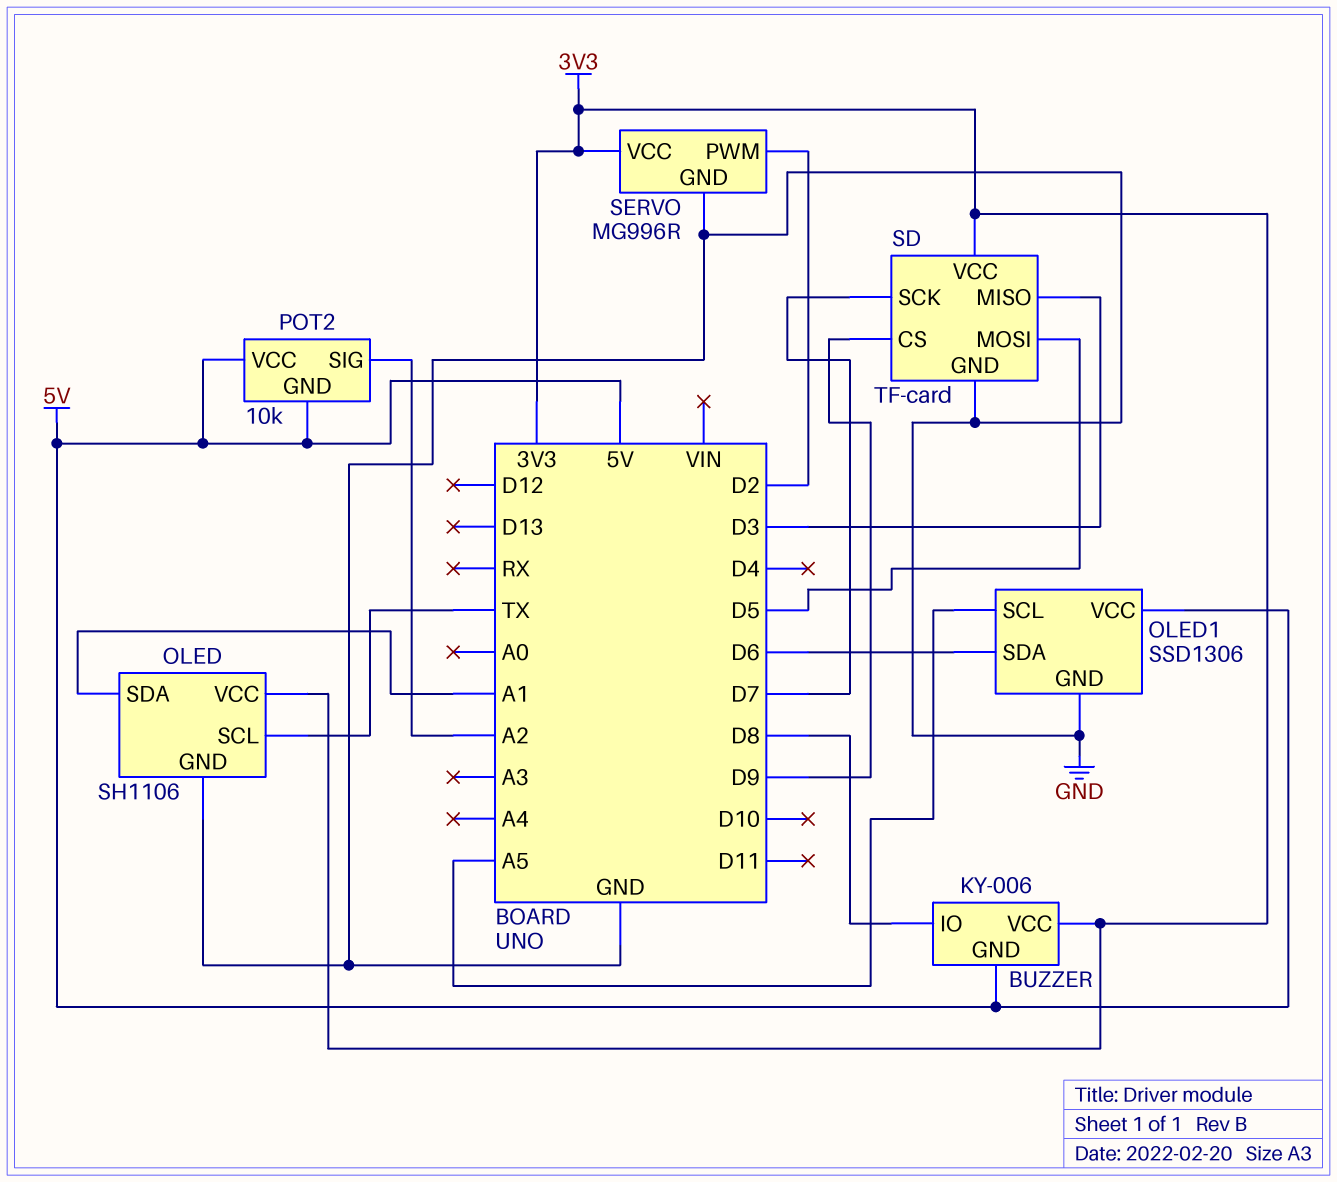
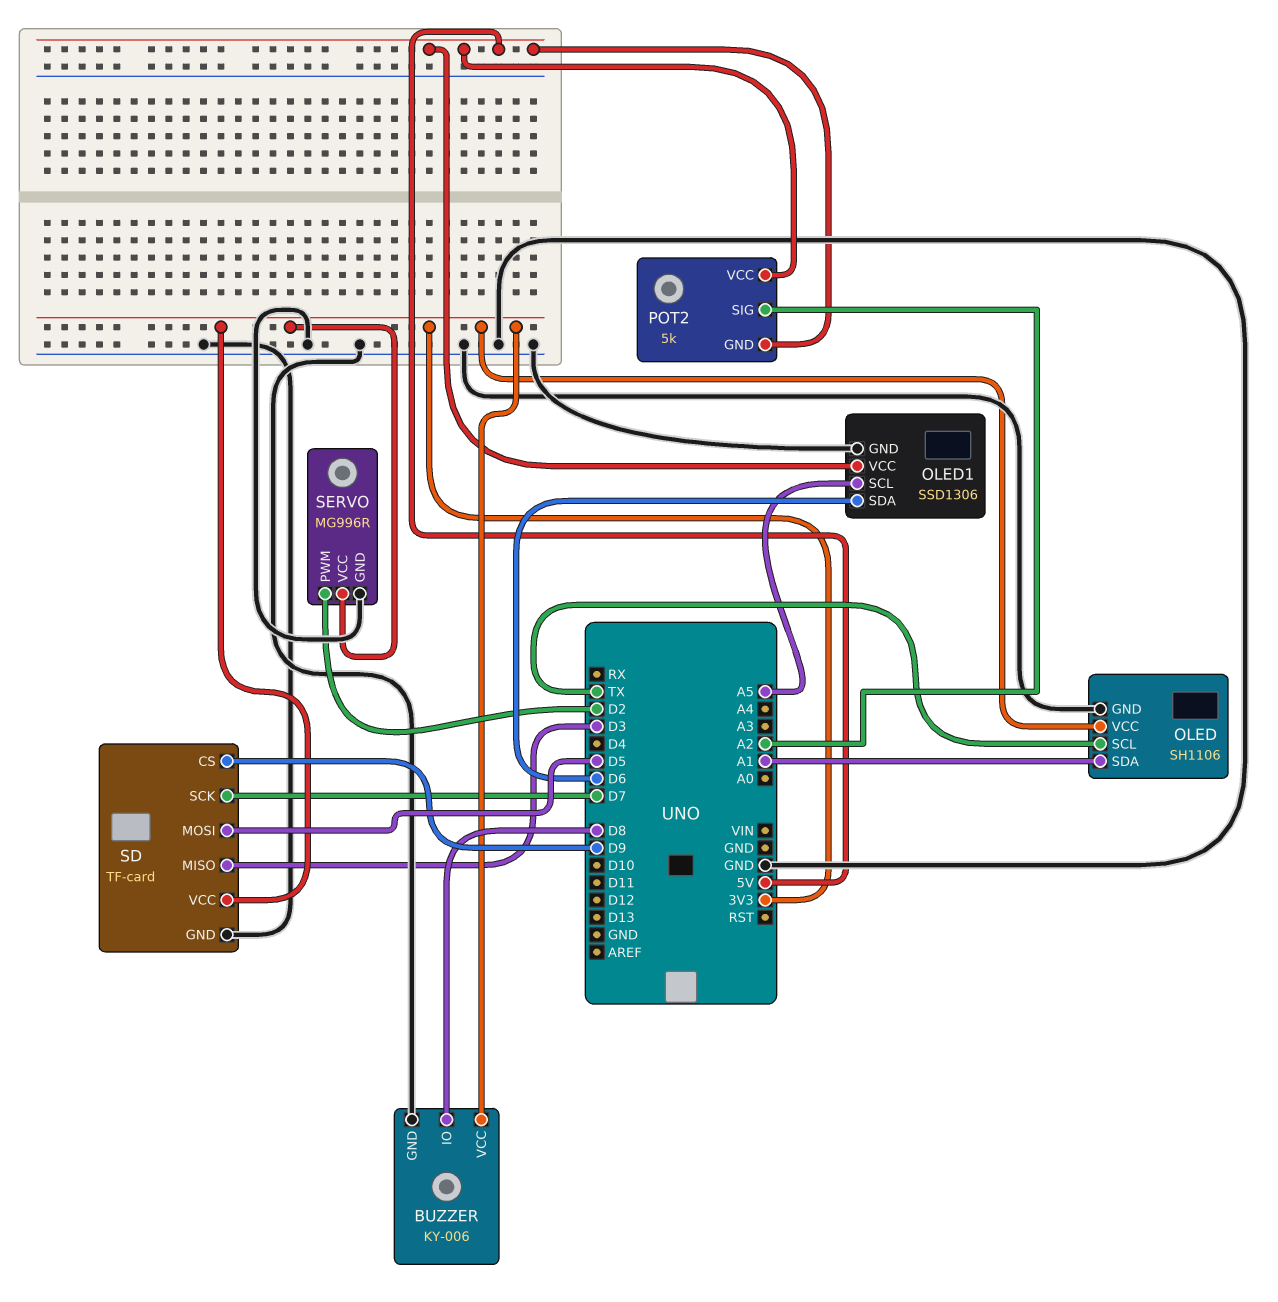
BUZZER pin GND: 5V -> GND
POT2: 10k -> 5k

